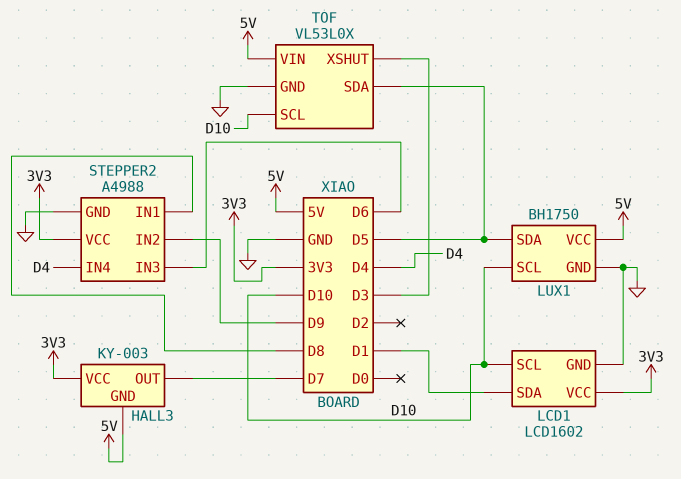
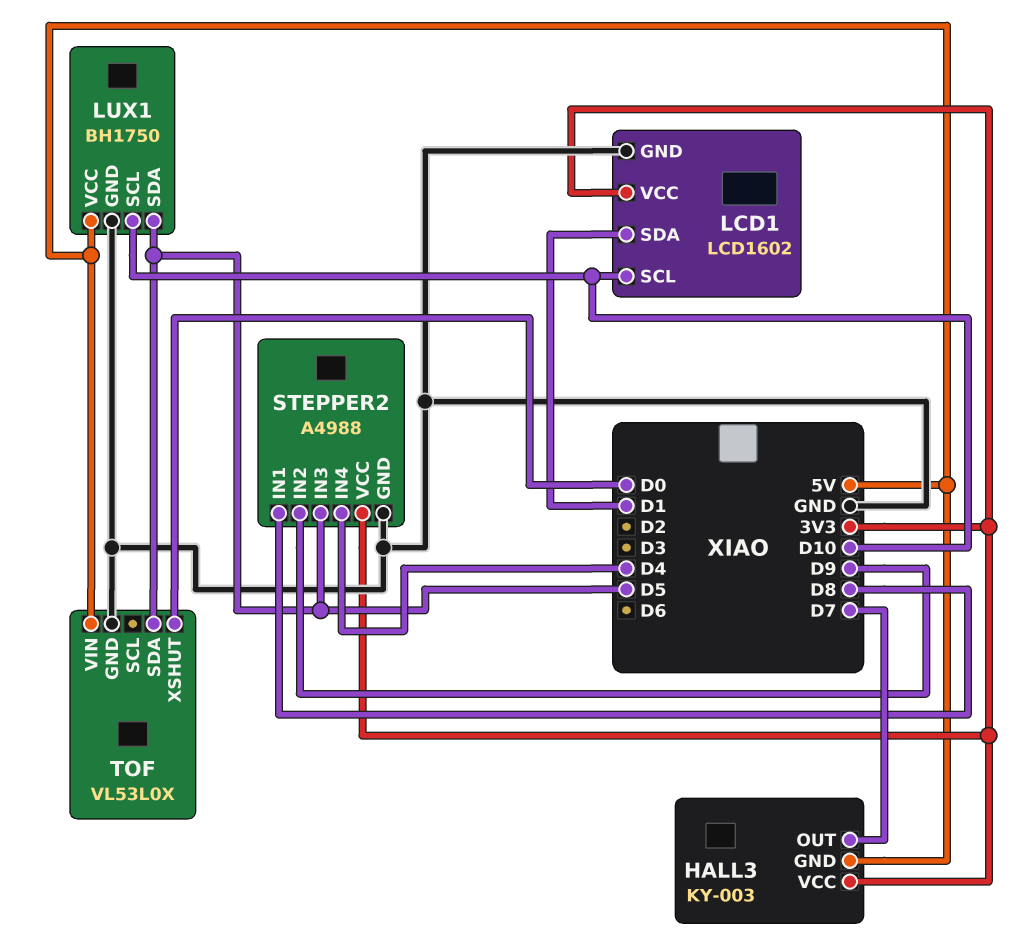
STEPPER2 pin IN3: D6 -> D5
TOF pin SCL: D10 -> none
TOF pin XSHUT: D3 -> D0

